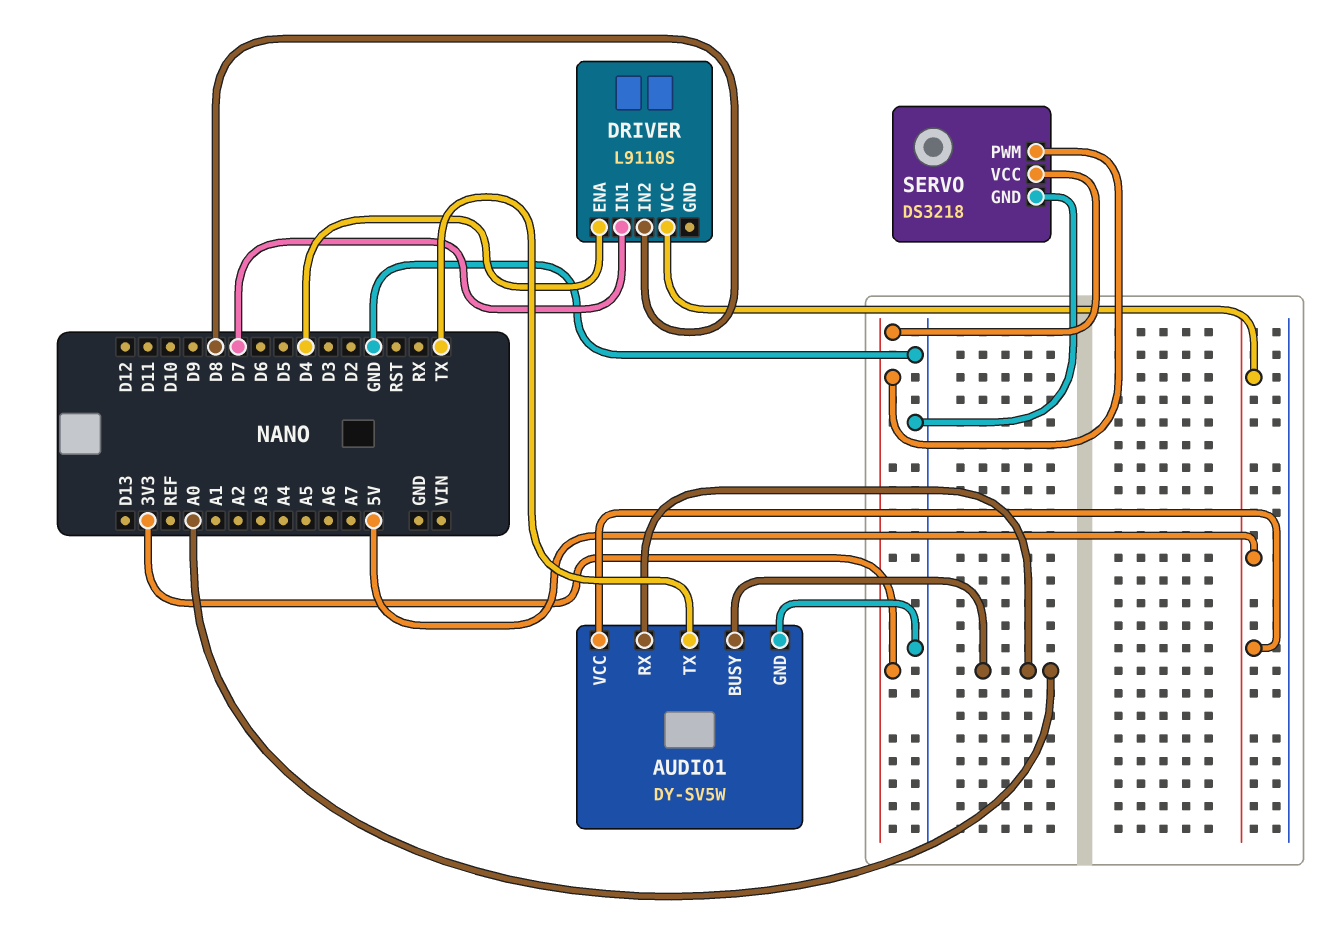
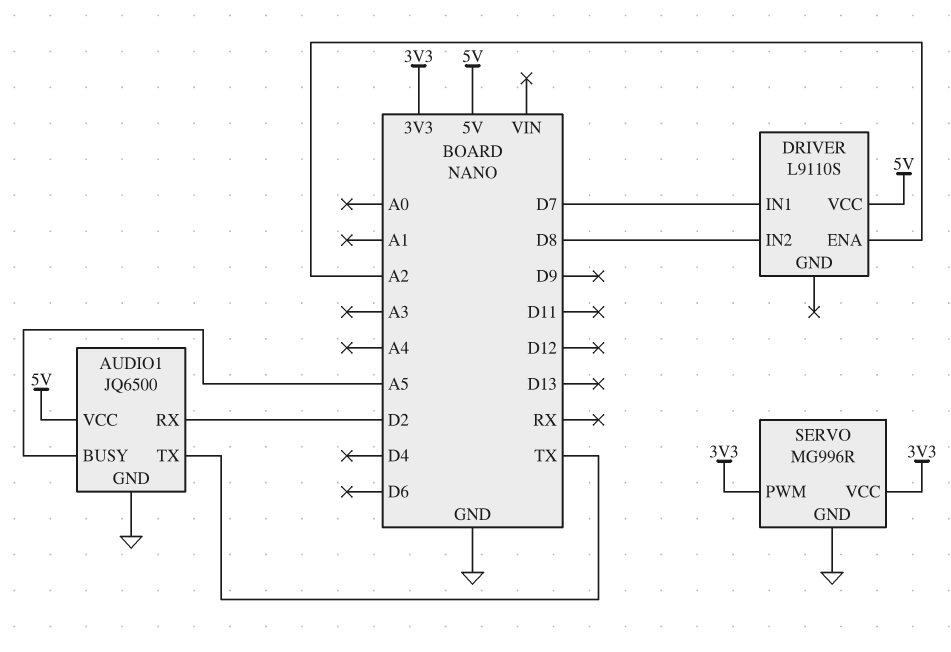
AUDIO1: DY-SV5W -> JQ6500
AUDIO1 pin BUSY: A0 -> A5
AUDIO1 pin RX: A0 -> D2
DRIVER pin ENA: D4 -> A2
SERVO: DS3218 -> MG996R

